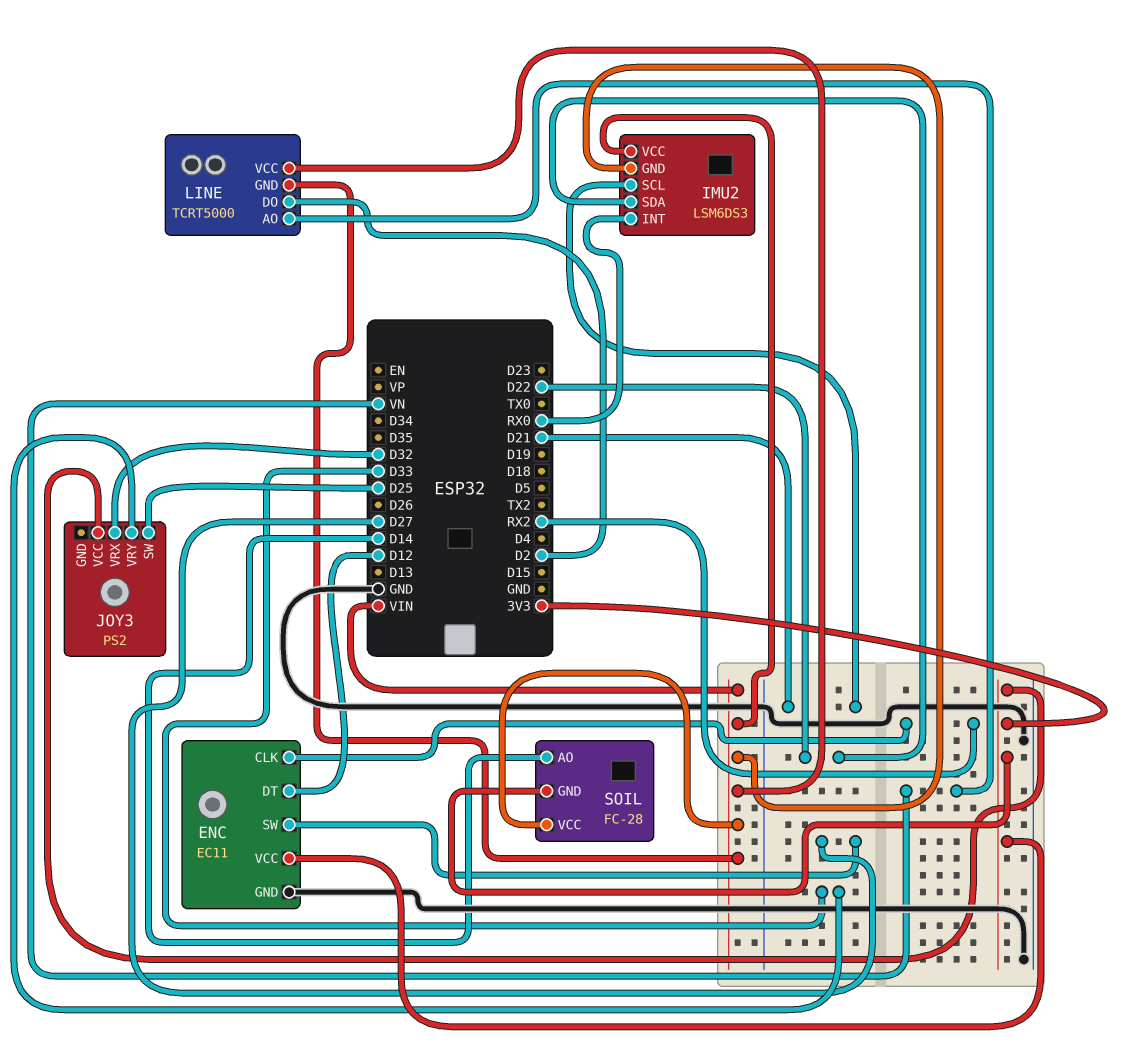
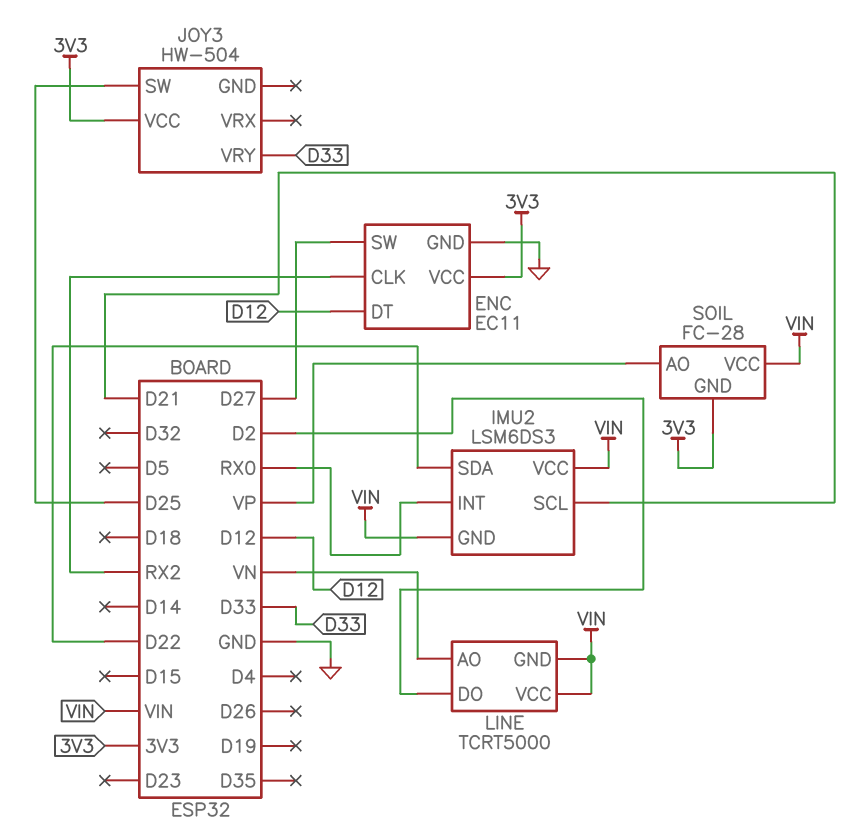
JOY3: PS2 -> HW-504
JOY3 pin VRX: D32 -> none
SOIL pin AO: D14 -> VP

